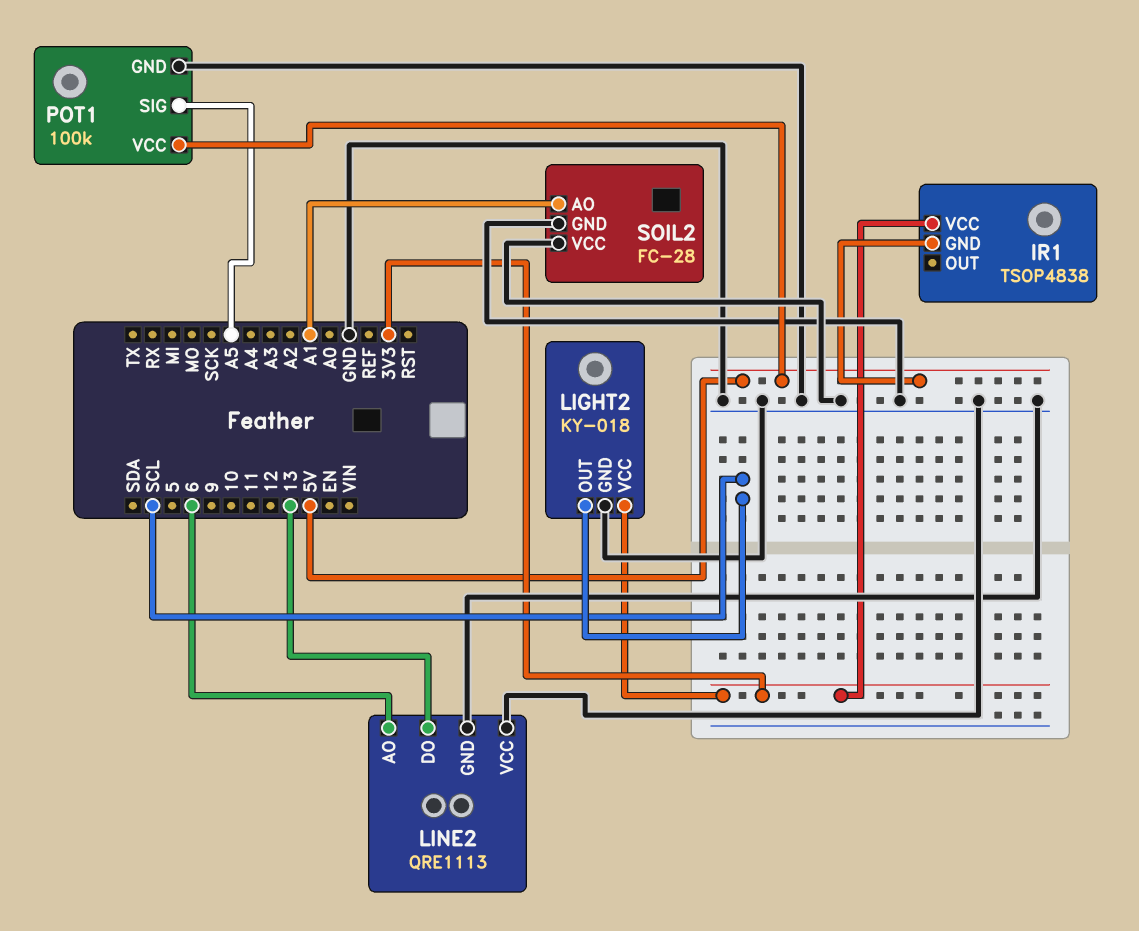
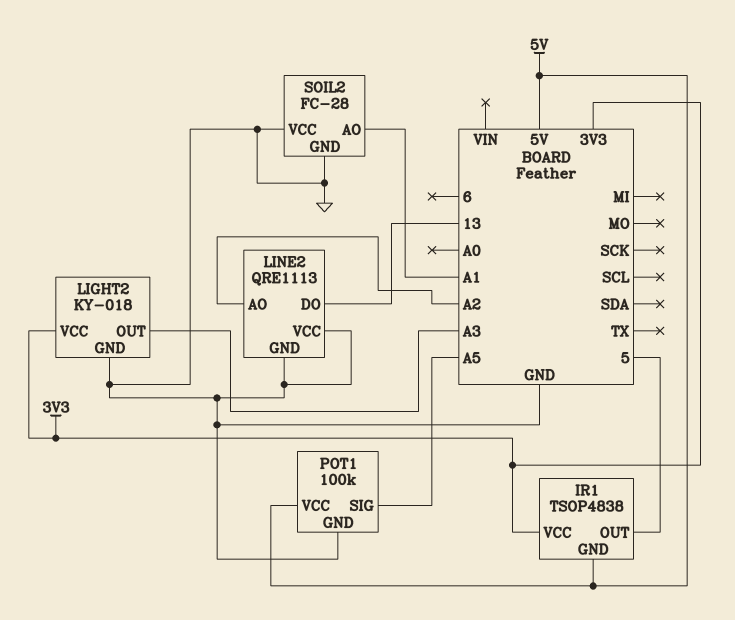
IR1 pin OUT: none -> 5
LIGHT2 pin OUT: SCL -> A3
LINE2 pin AO: 6 -> A2

